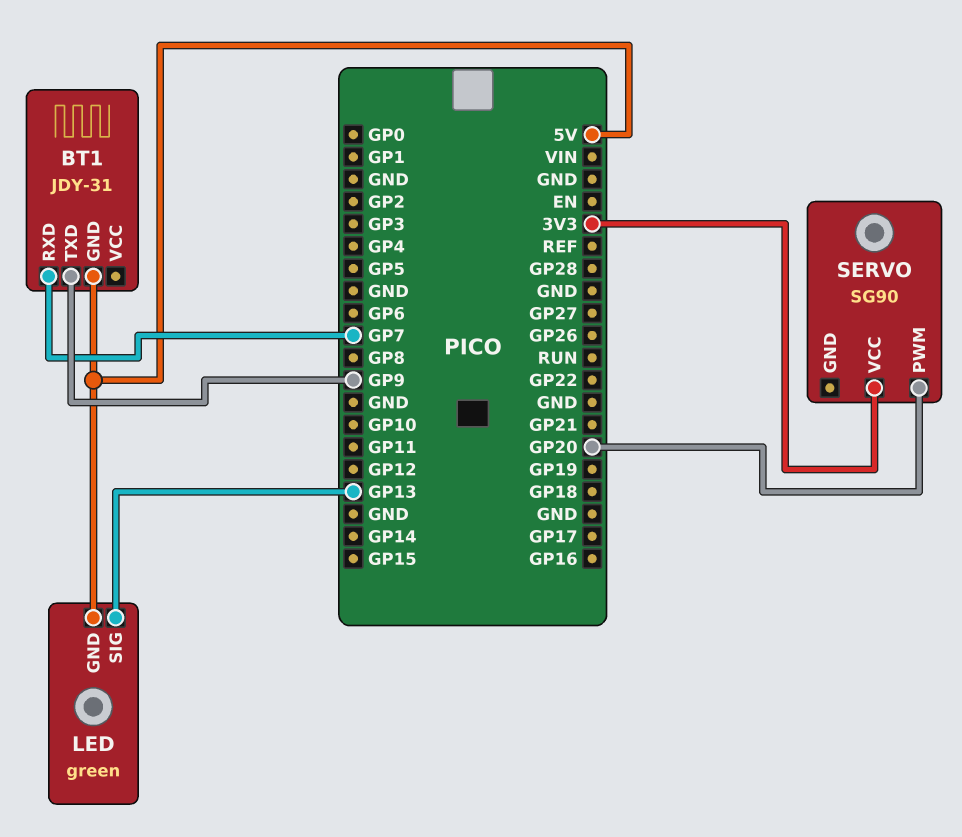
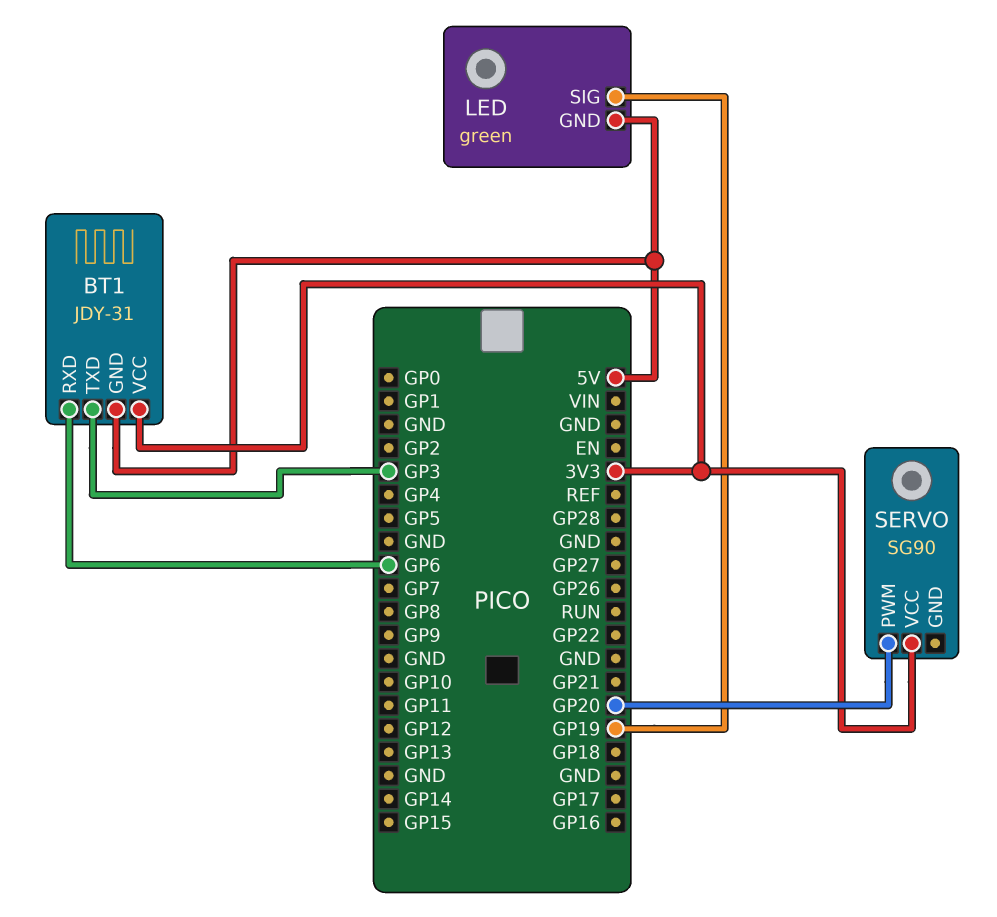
BT1 pin RXD: GP7 -> GP6
BT1 pin TXD: GP9 -> GP3
BT1 pin VCC: none -> 3V3
LED pin SIG: GP13 -> GP19

